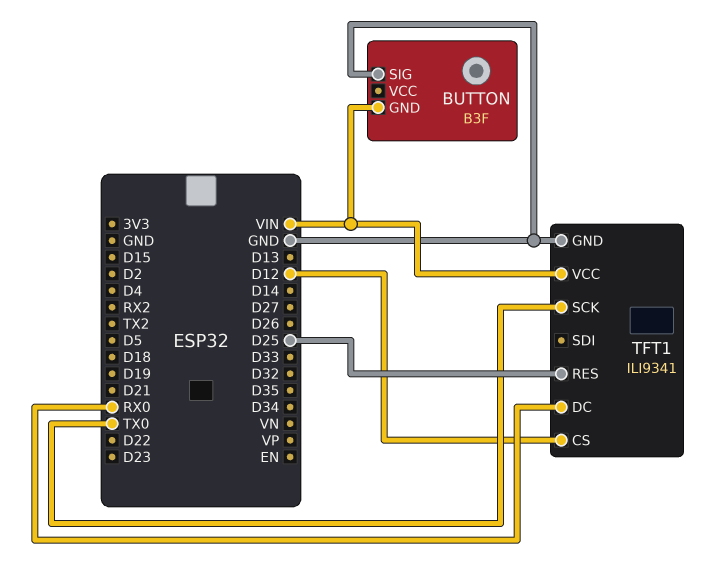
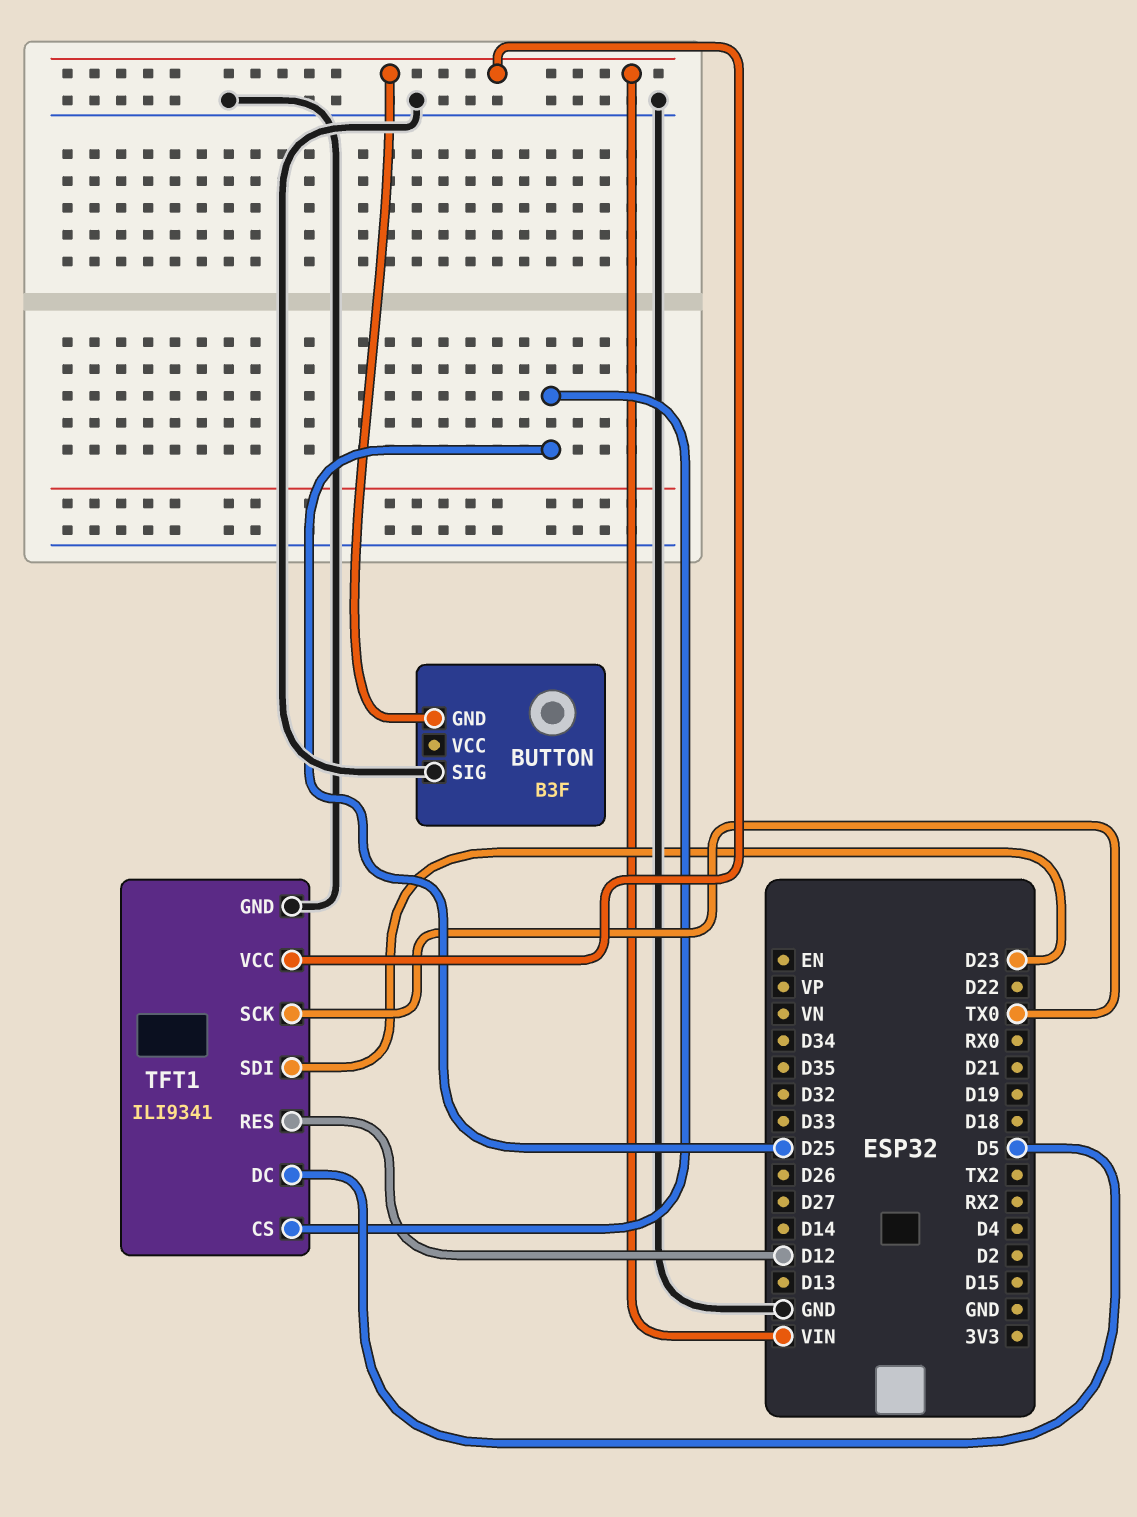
TFT1 pin CS: D12 -> D25
TFT1 pin DC: RX0 -> D5
TFT1 pin RES: D25 -> D12
TFT1 pin SDI: none -> D23

